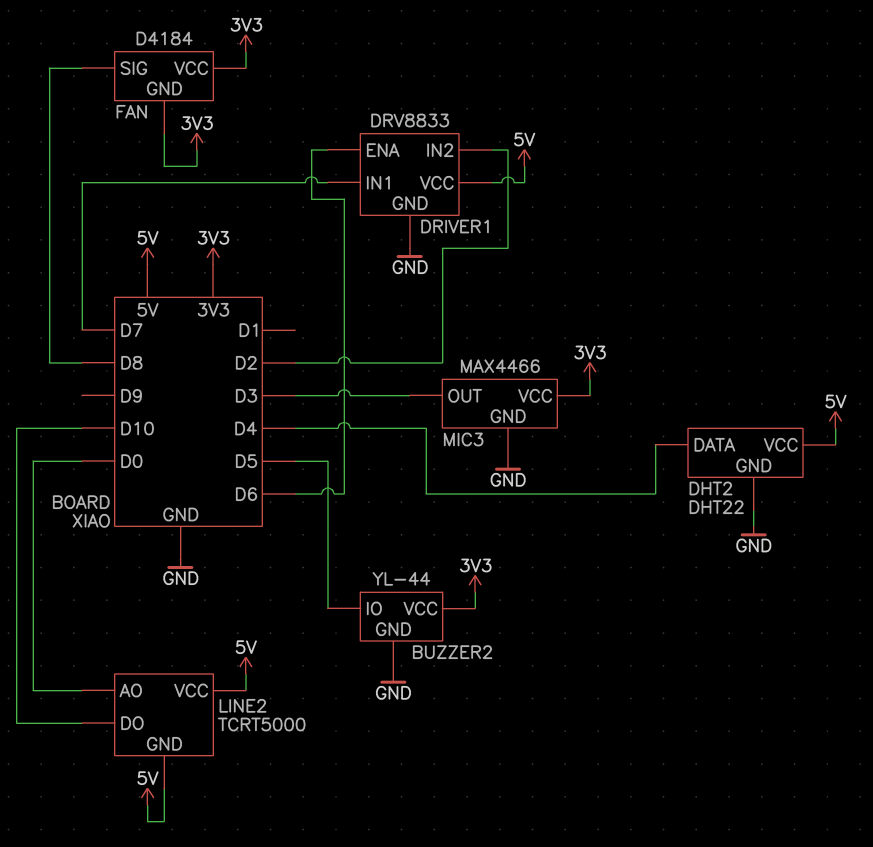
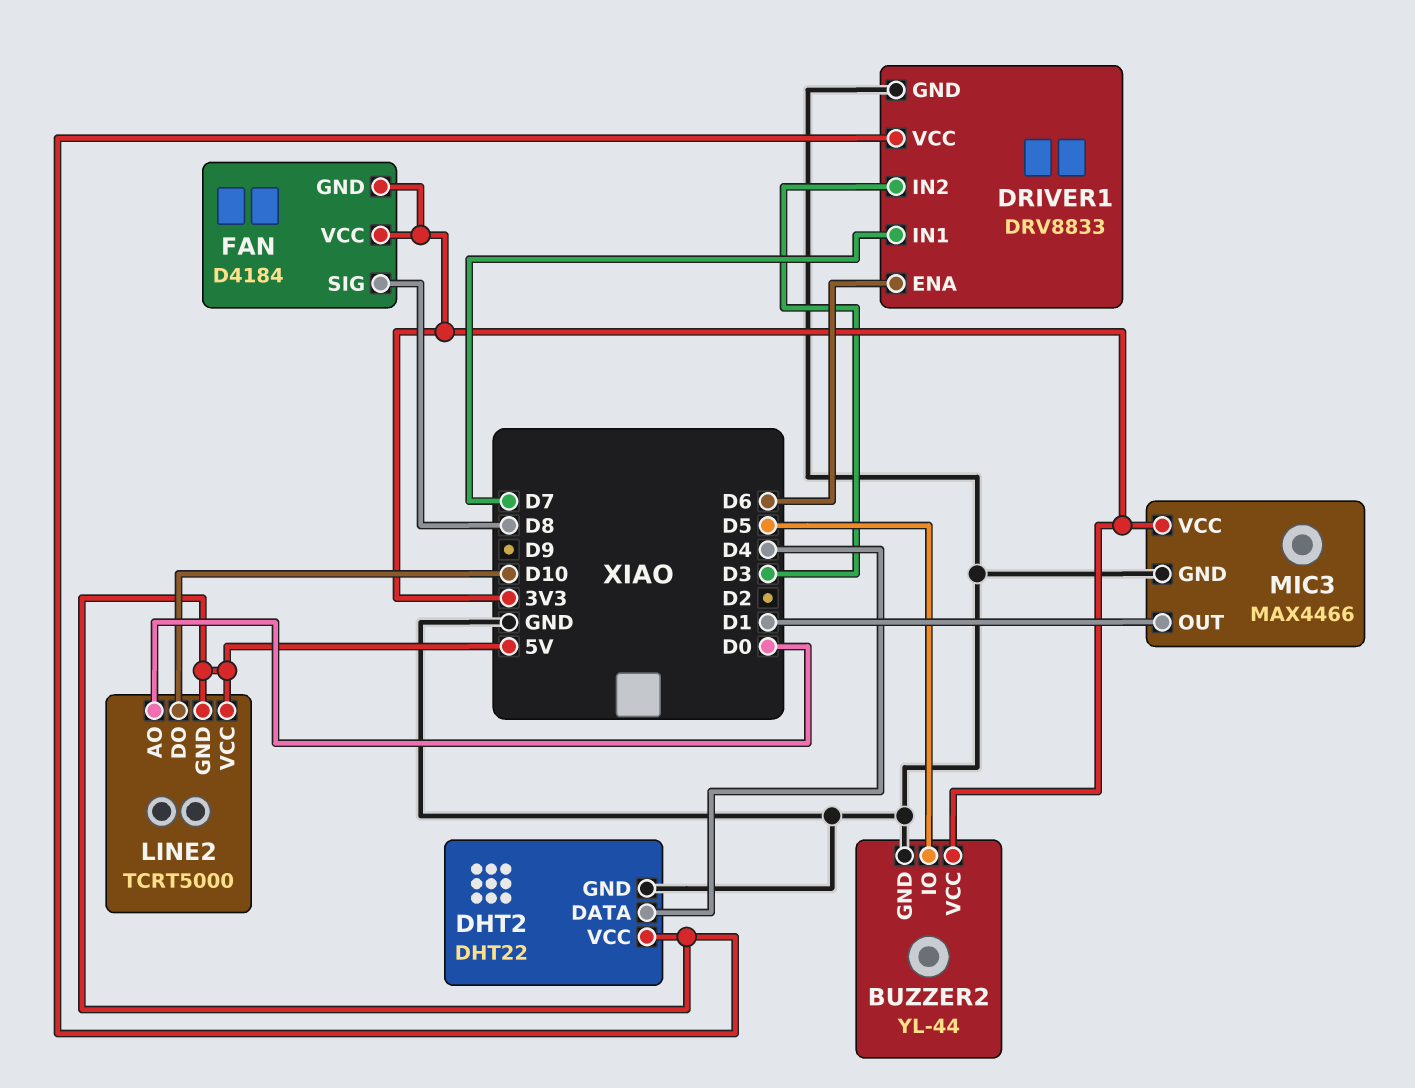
DRIVER1 pin IN2: D2 -> D3
MIC3 pin OUT: D3 -> D1

